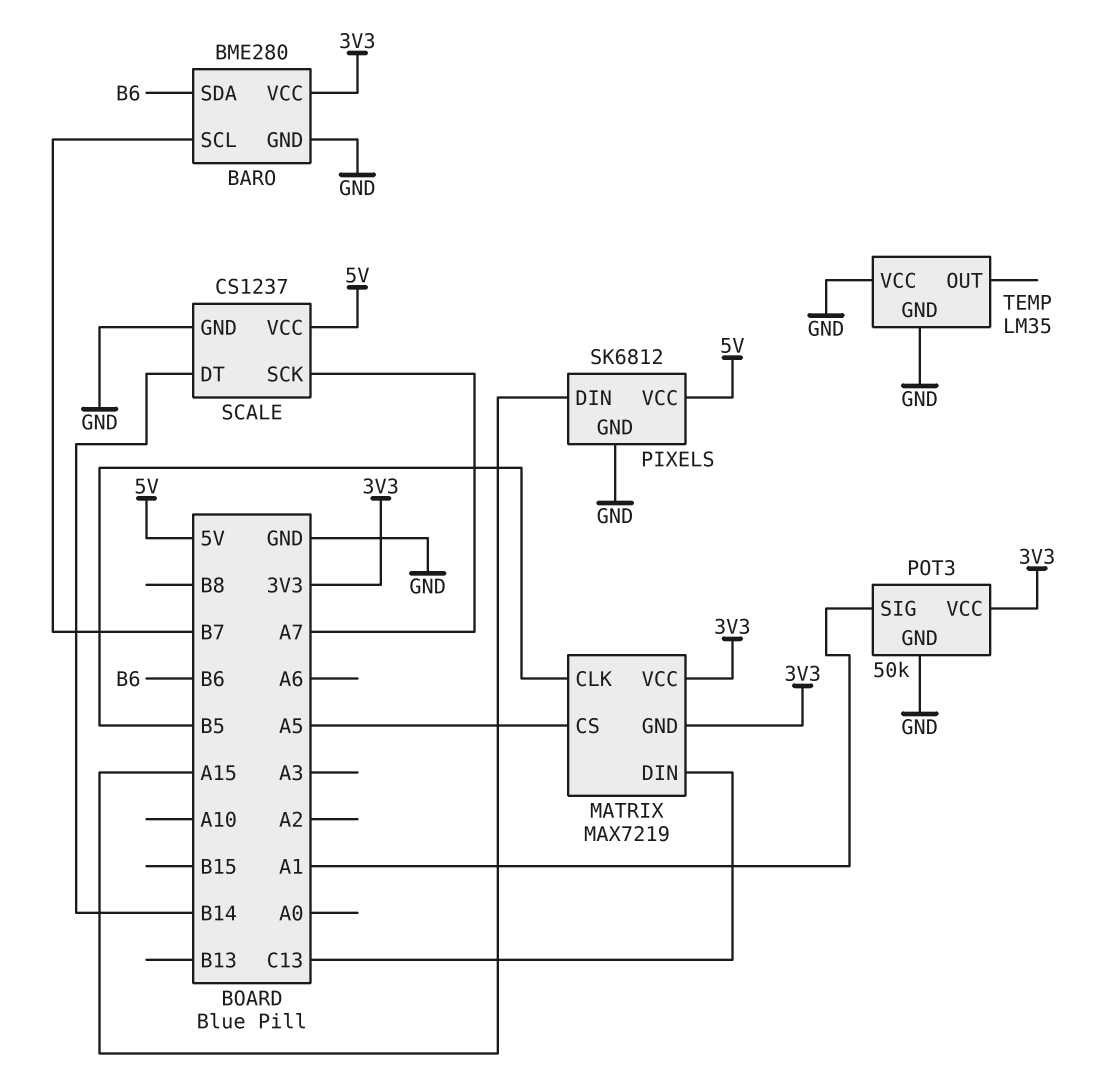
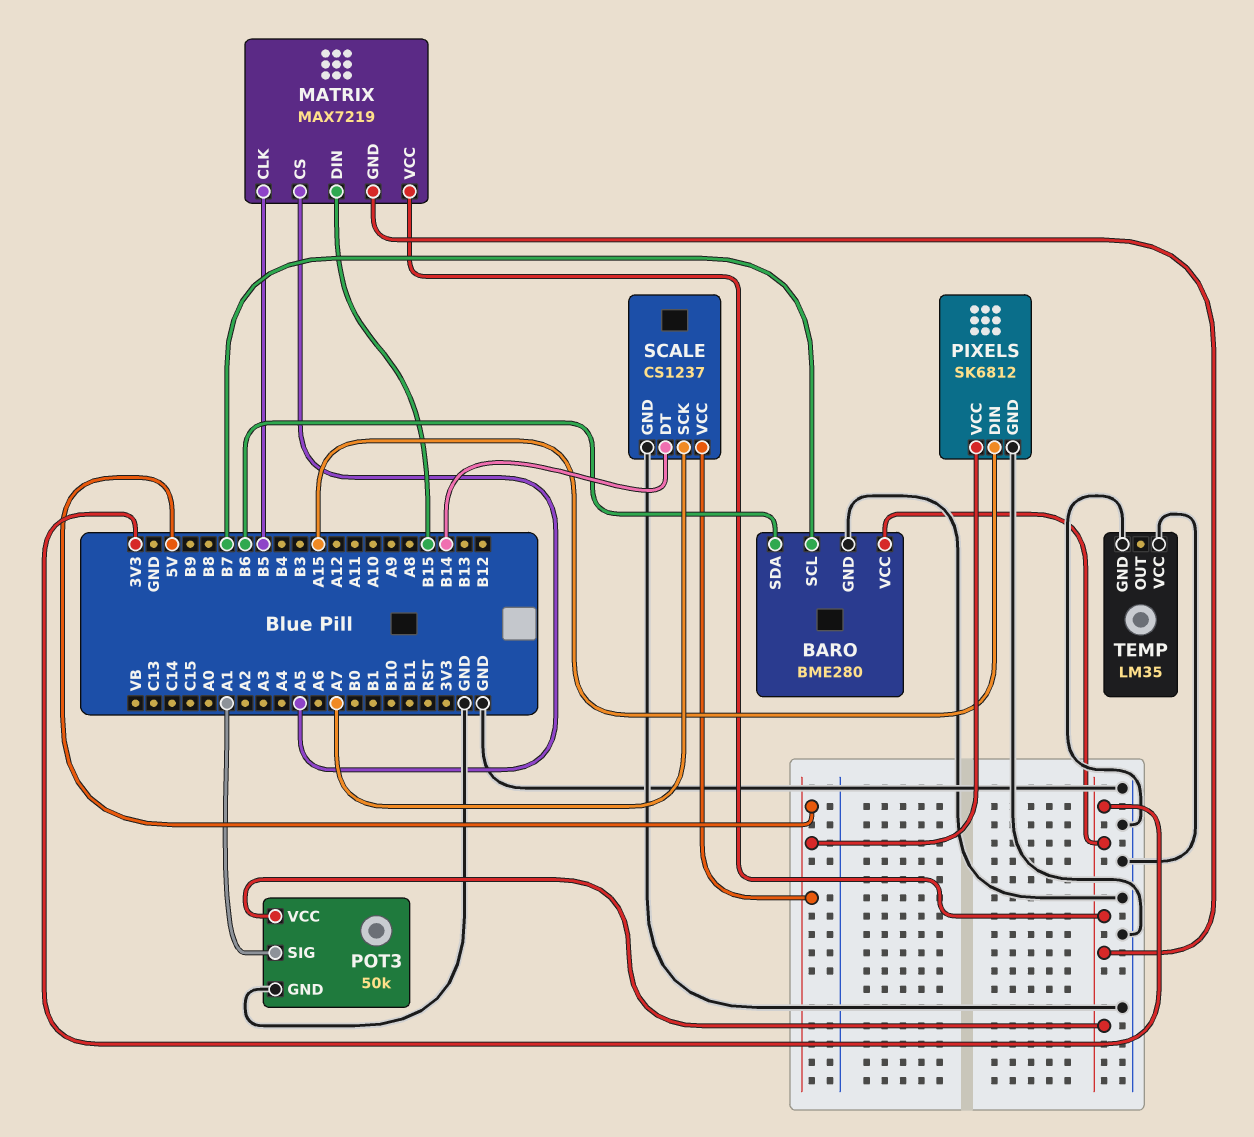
MATRIX pin DIN: C13 -> B15

